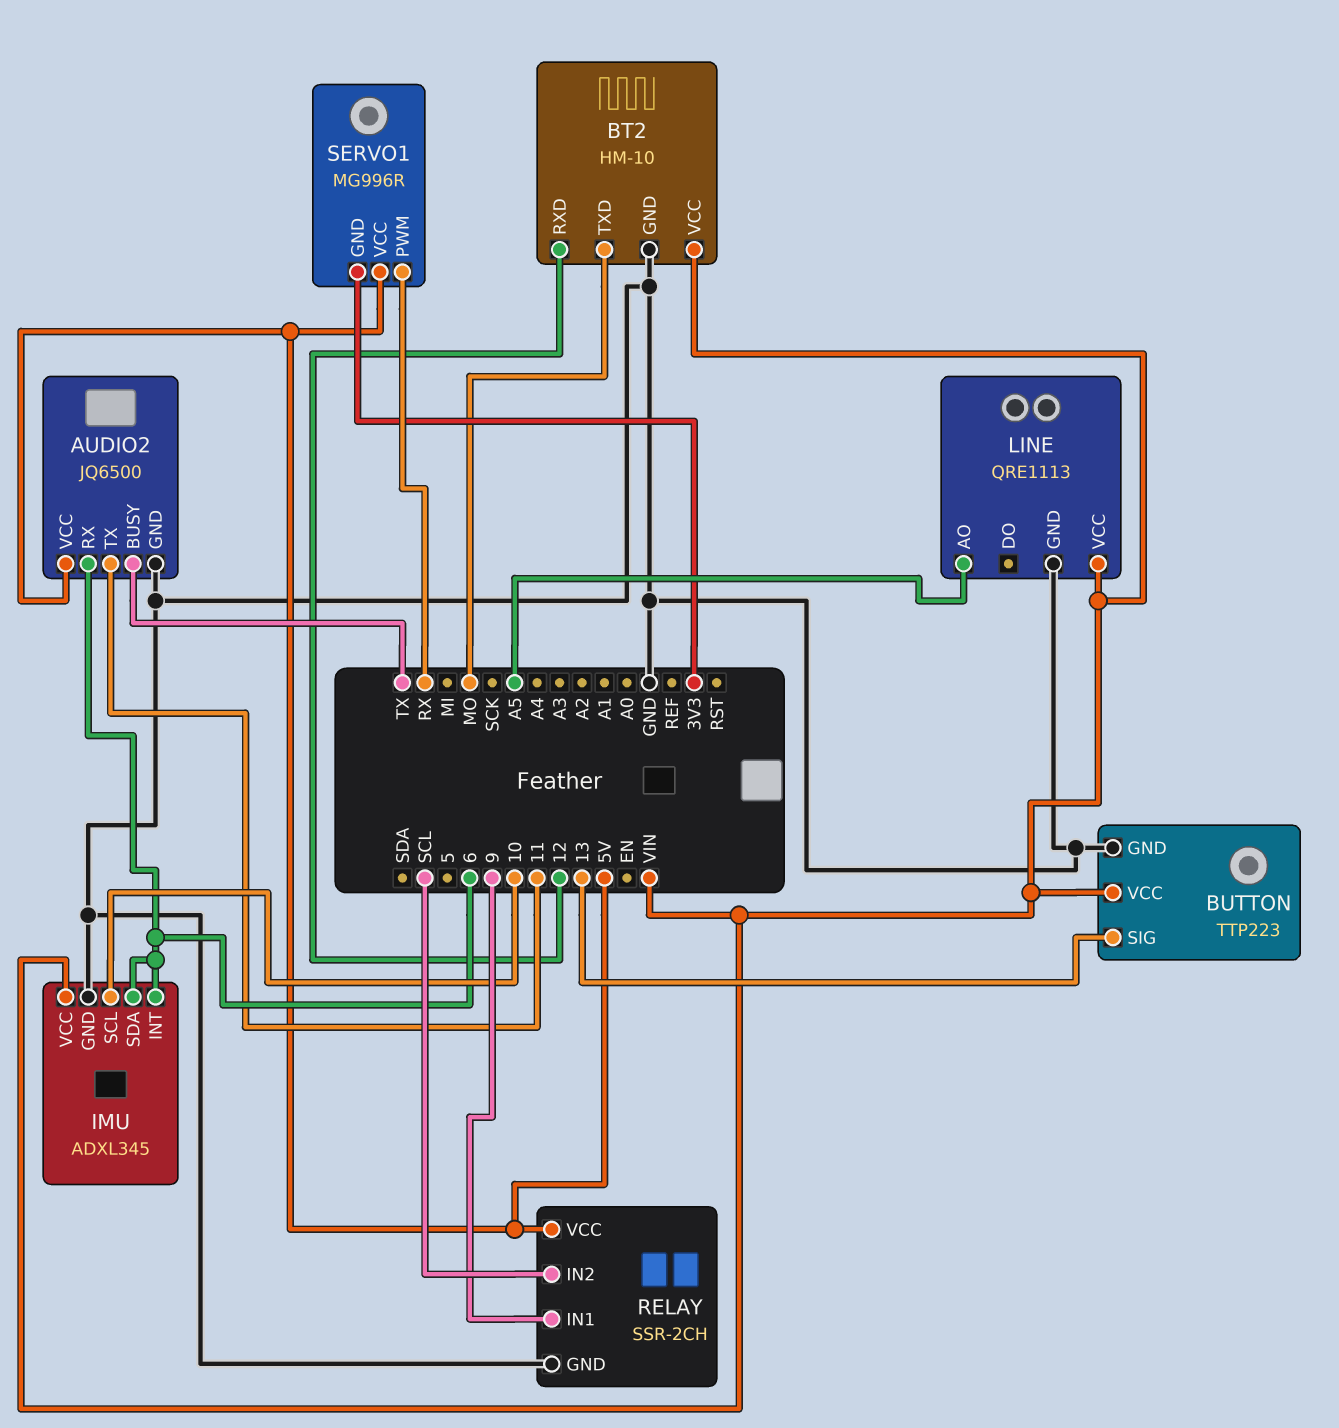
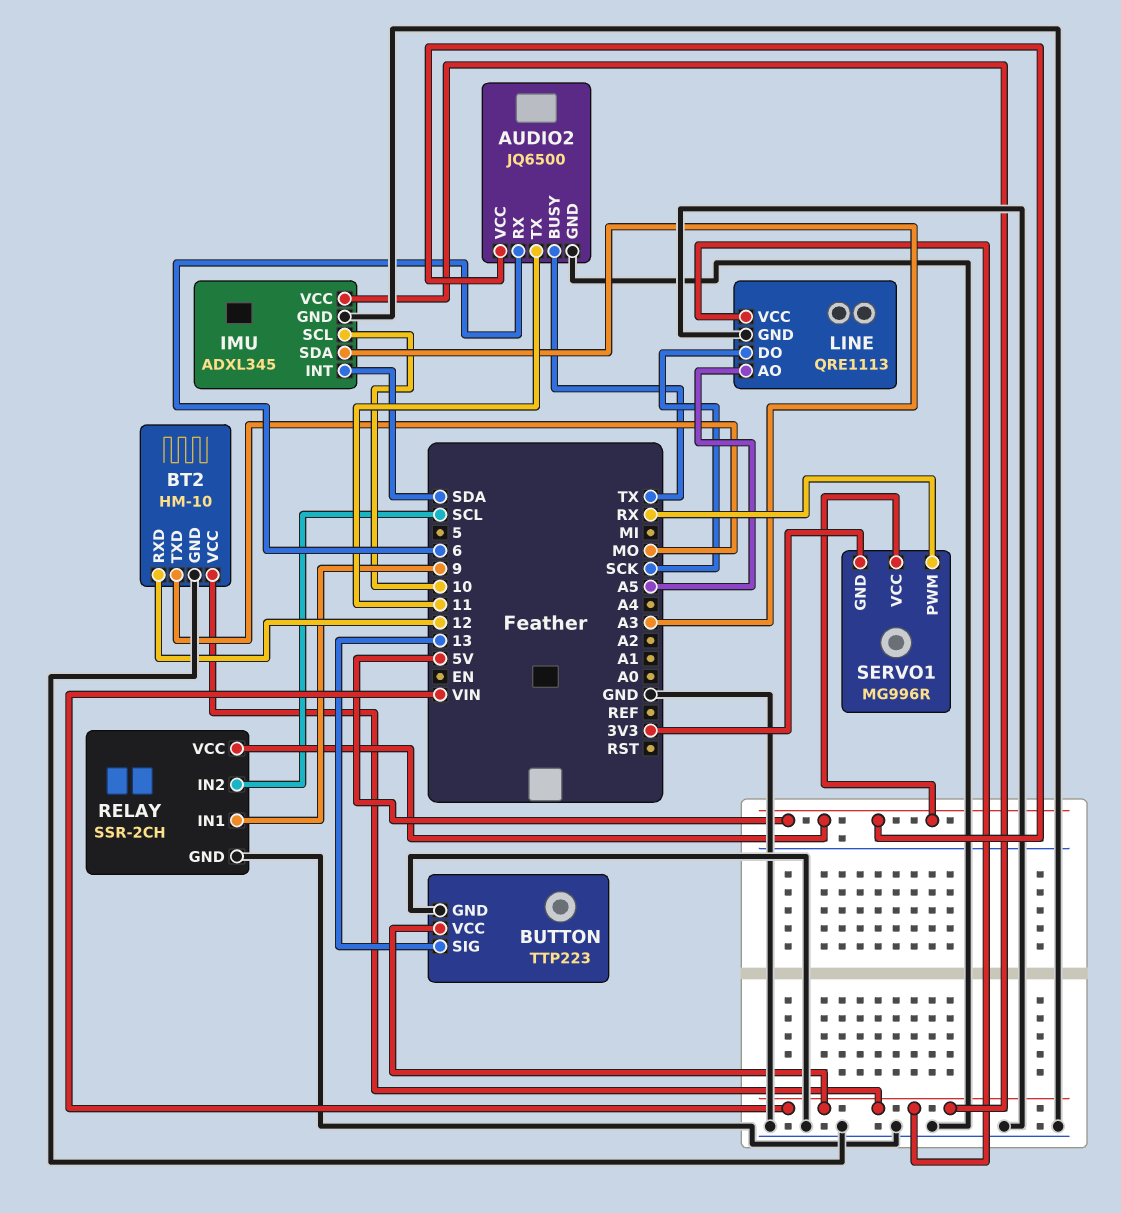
IMU pin INT: 6 -> SDA
IMU pin SDA: 6 -> A3
LINE pin DO: none -> SCK

